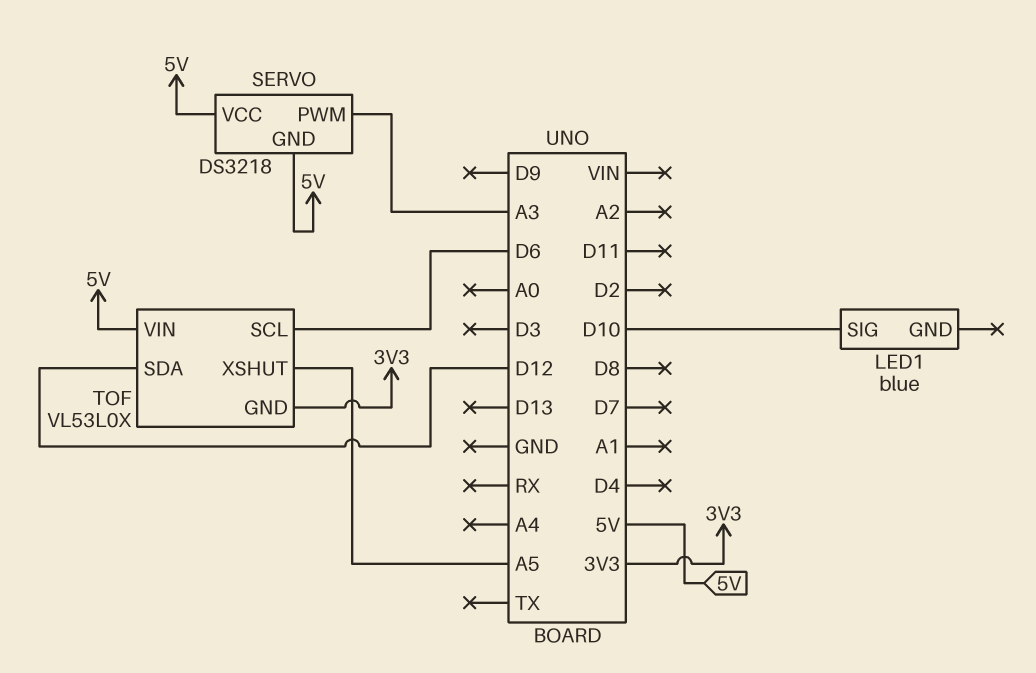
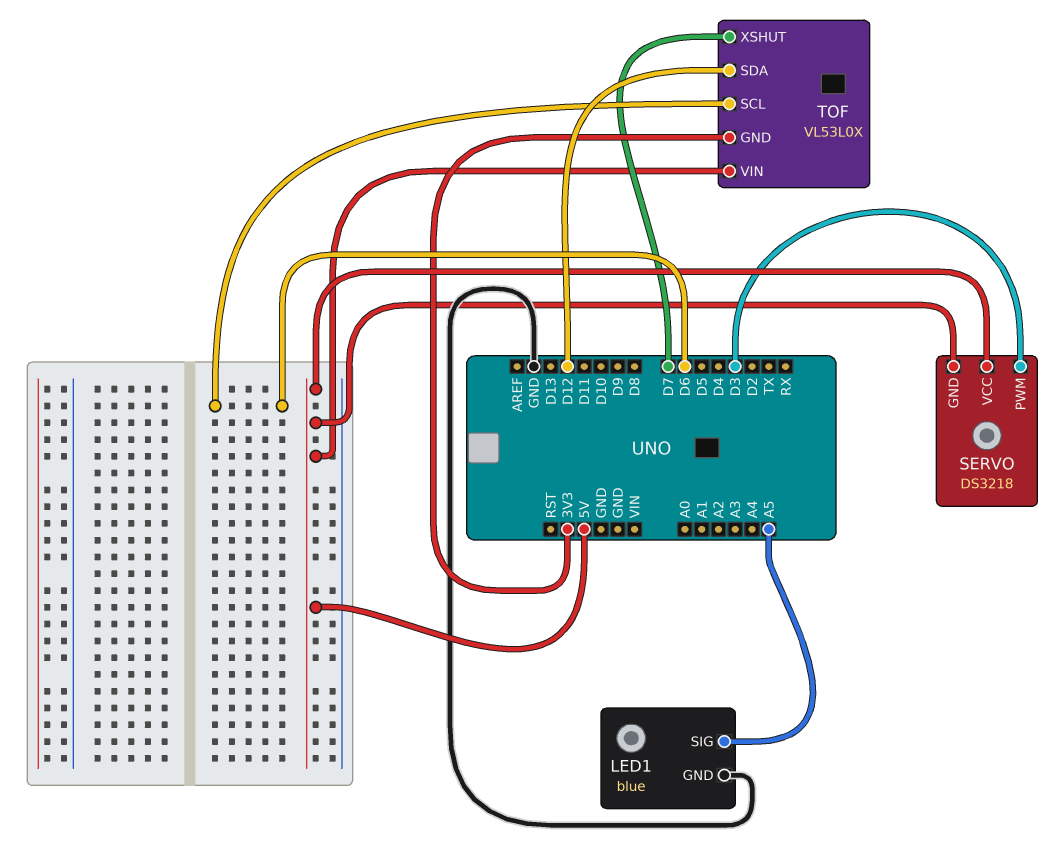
LED1 pin GND: none -> GND
LED1 pin SIG: D10 -> A5
SERVO pin PWM: A3 -> D3
TOF pin XSHUT: A5 -> D7

